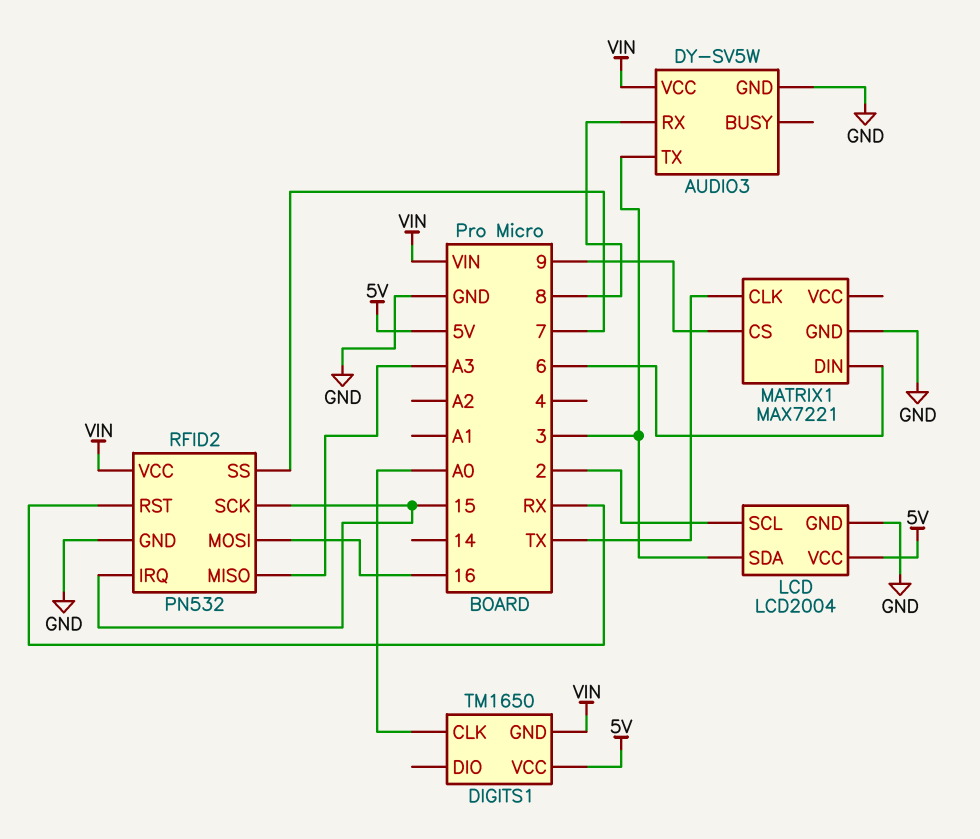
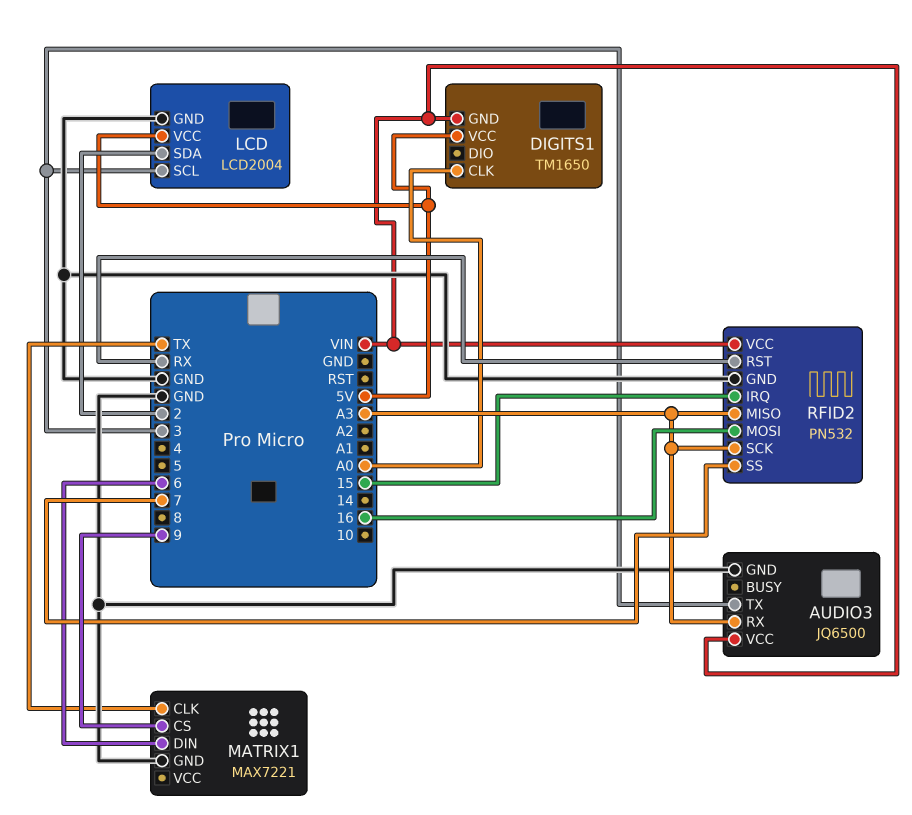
AUDIO3: DY-SV5W -> JQ6500
AUDIO3 pin RX: 8 -> A3
LCD pin SCL: 2 -> 3
LCD pin SDA: 3 -> 2
RFID2 pin SCK: 15 -> A3

